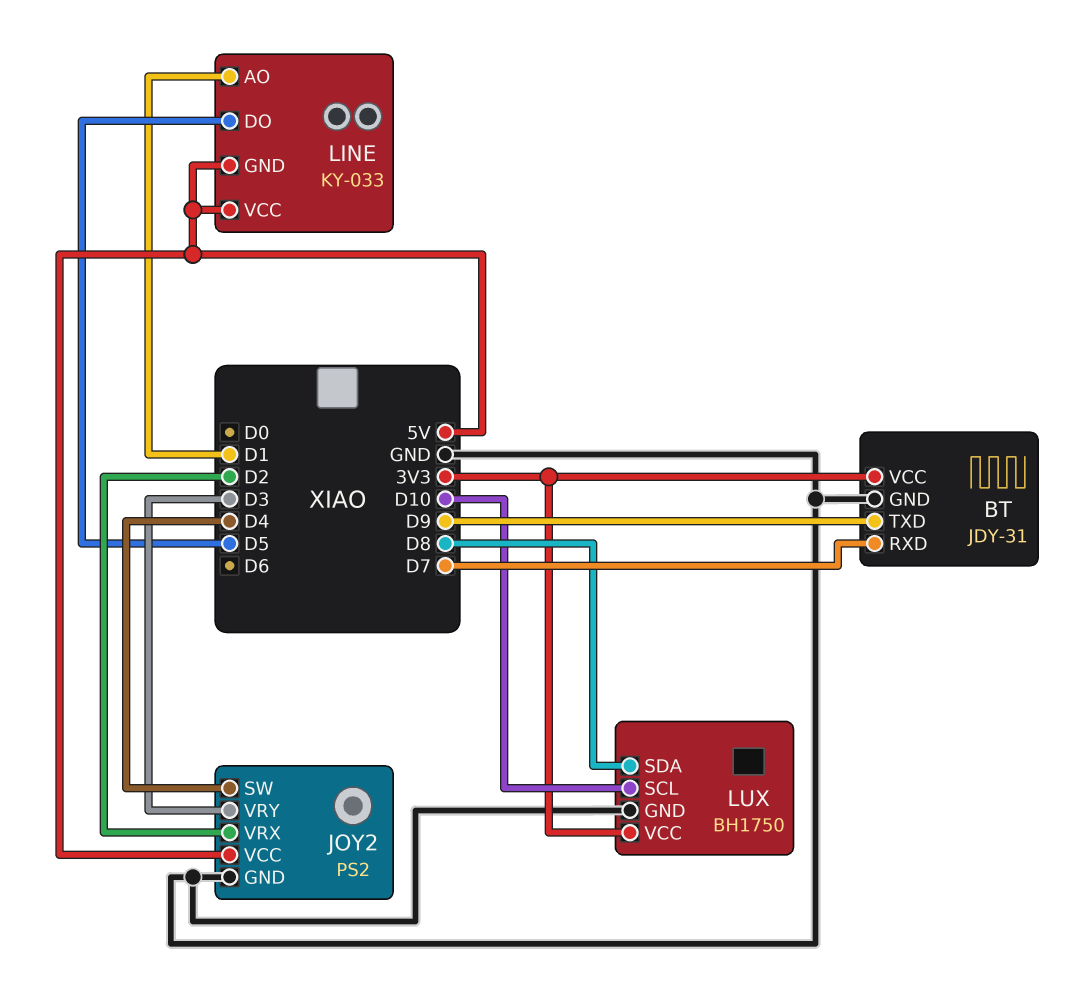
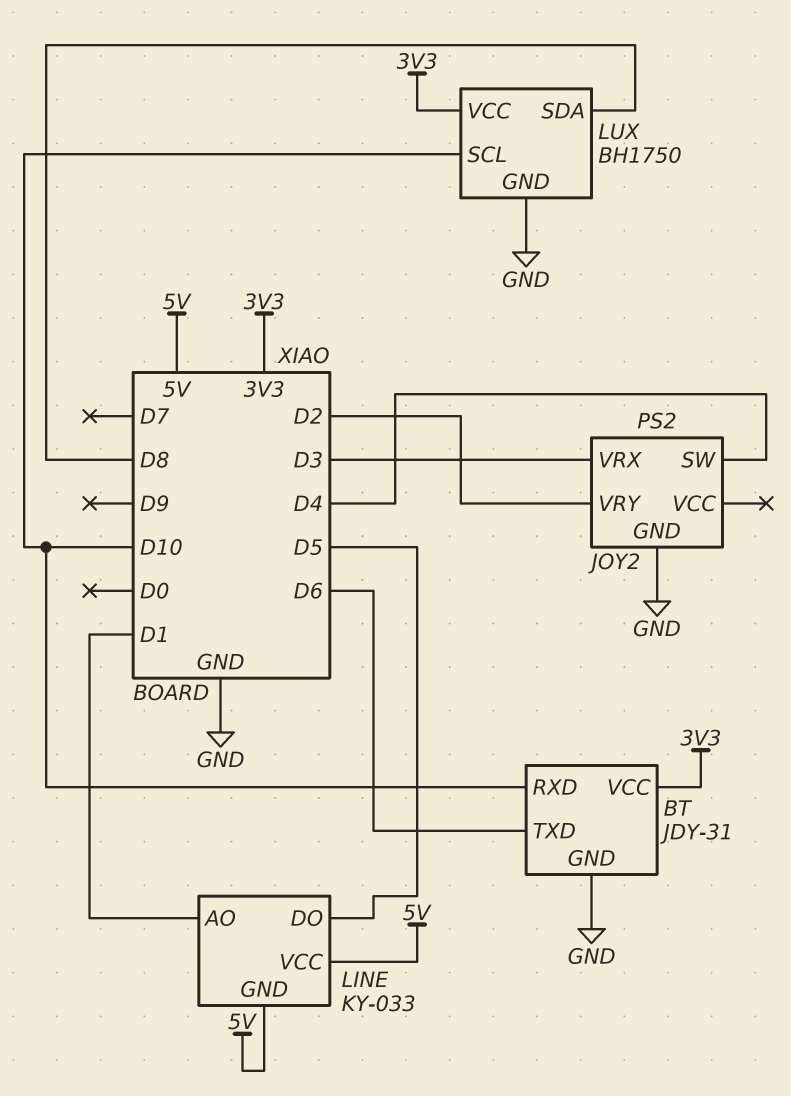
BT pin RXD: D7 -> D10
BT pin TXD: D9 -> D6
JOY2 pin VCC: 5V -> none
JOY2 pin VRX: D2 -> D3
JOY2 pin VRY: D3 -> D2

